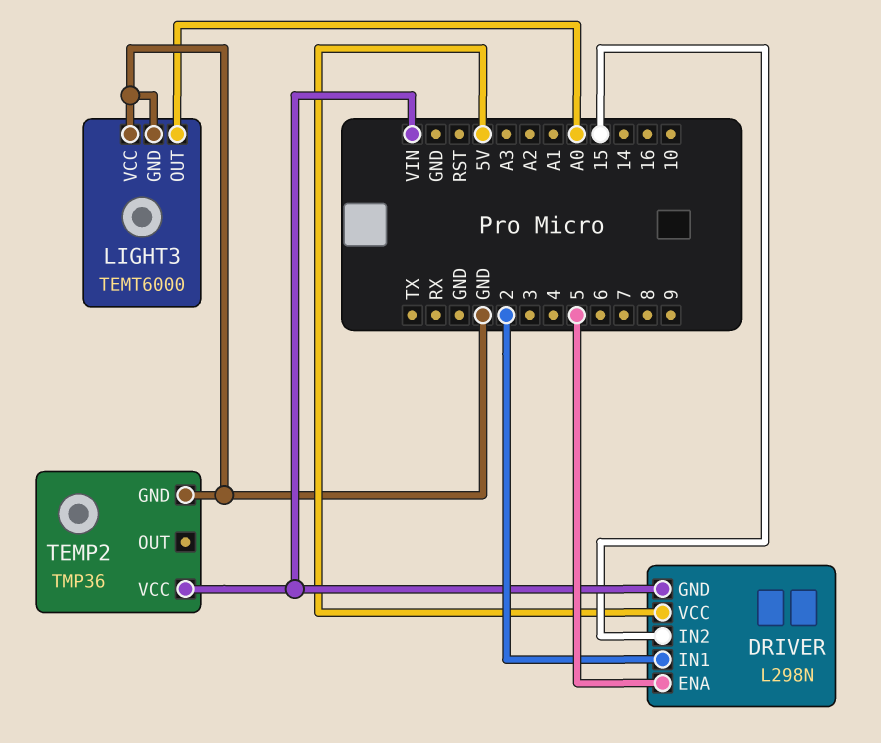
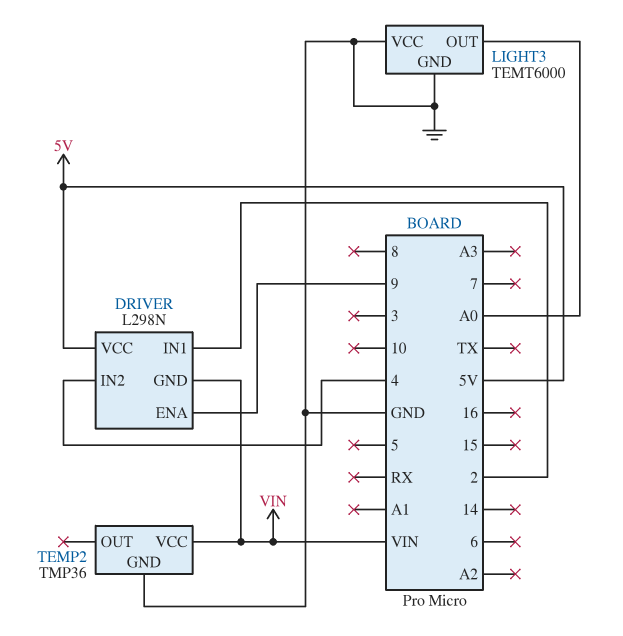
DRIVER pin ENA: 5 -> 9
DRIVER pin IN2: 15 -> 4

